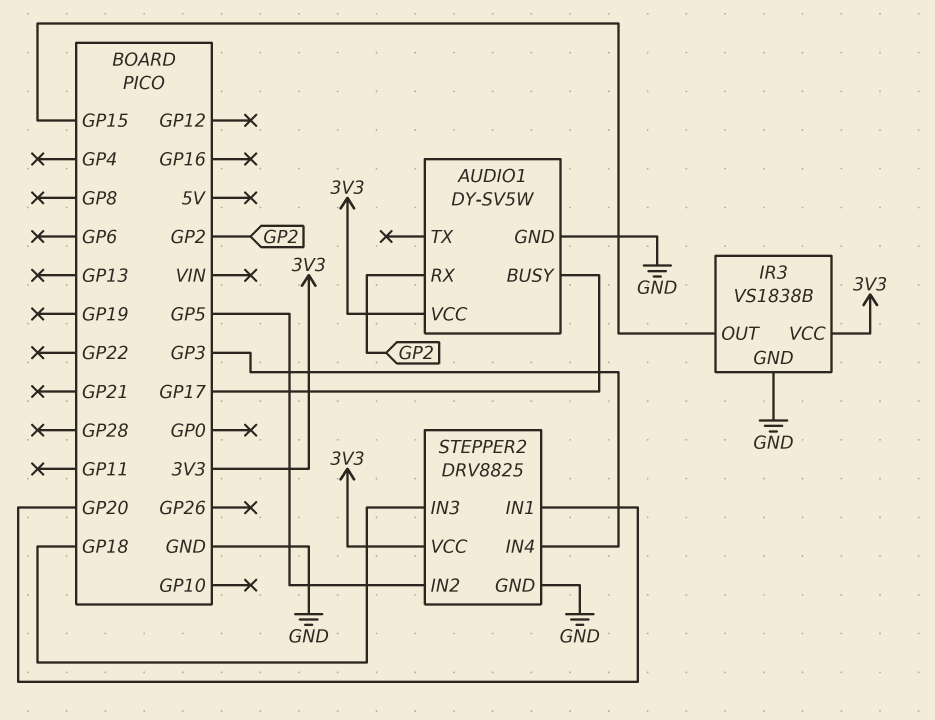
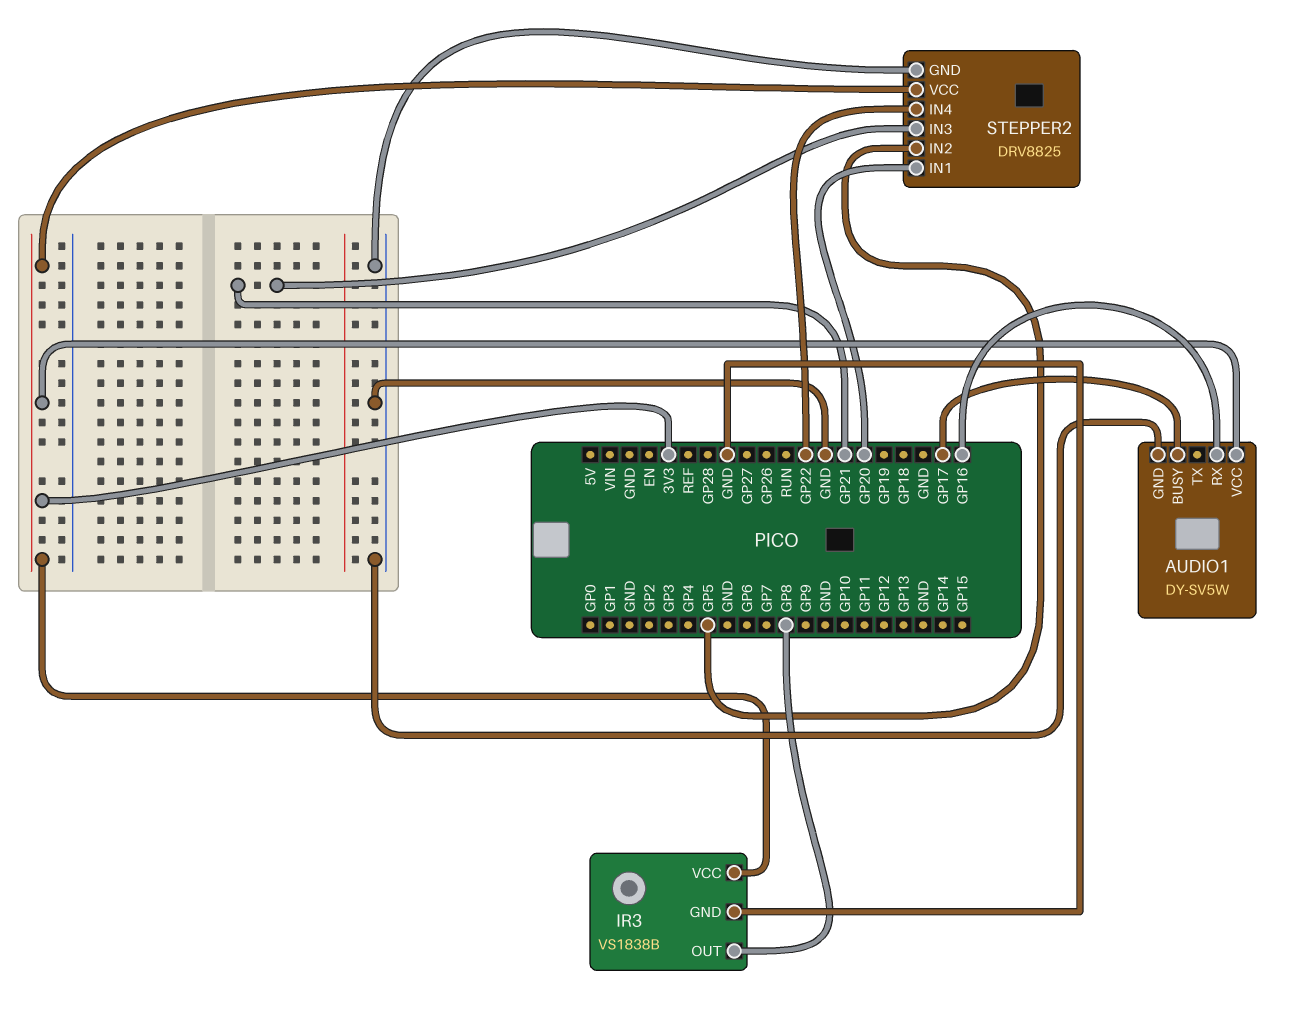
AUDIO1 pin RX: GP2 -> GP16
IR3 pin OUT: GP15 -> GP8
STEPPER2 pin IN3: GP18 -> GP21
STEPPER2 pin IN4: GP3 -> GP22

